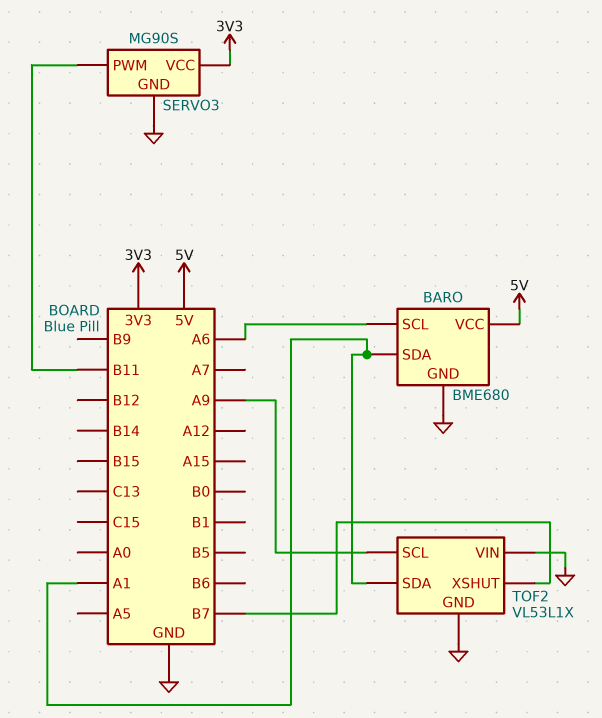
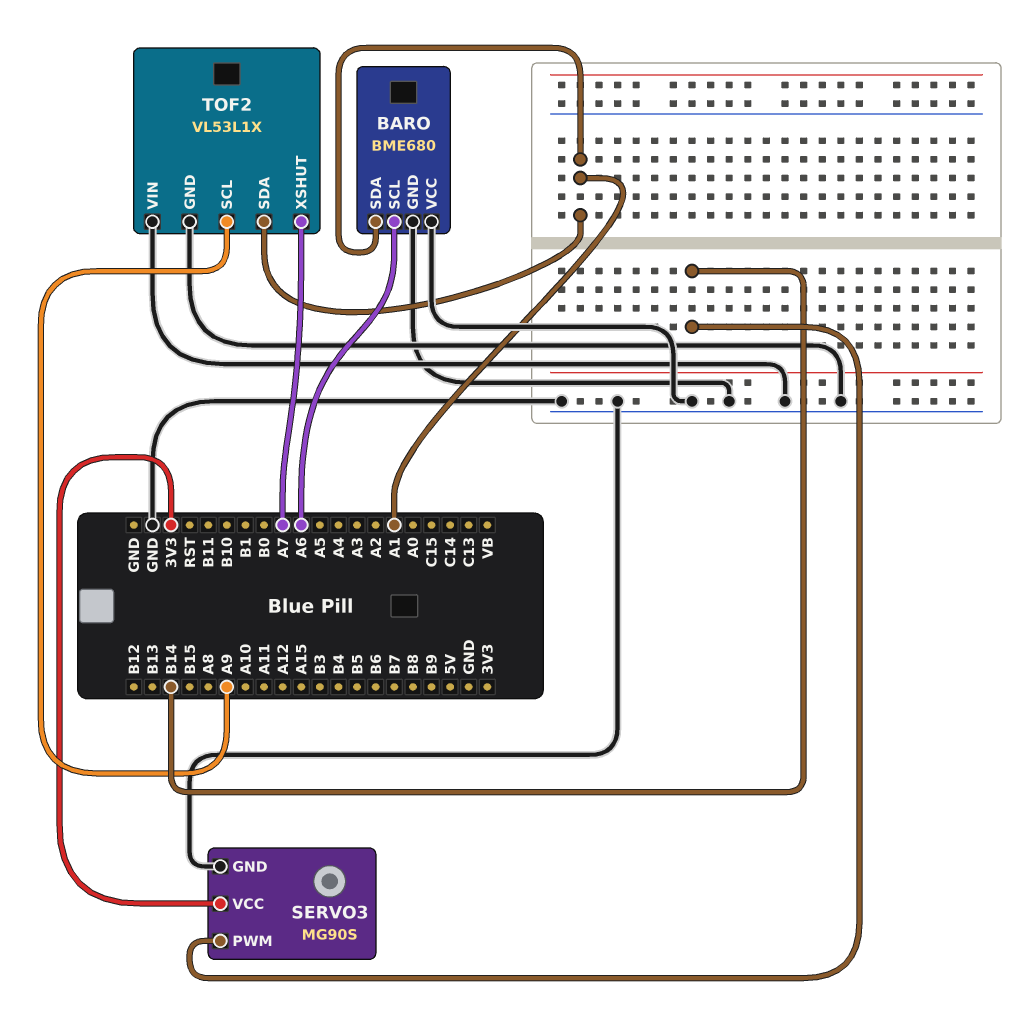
BARO pin VCC: 5V -> GND
SERVO3 pin PWM: B11 -> B14
TOF2 pin XSHUT: B7 -> A7

